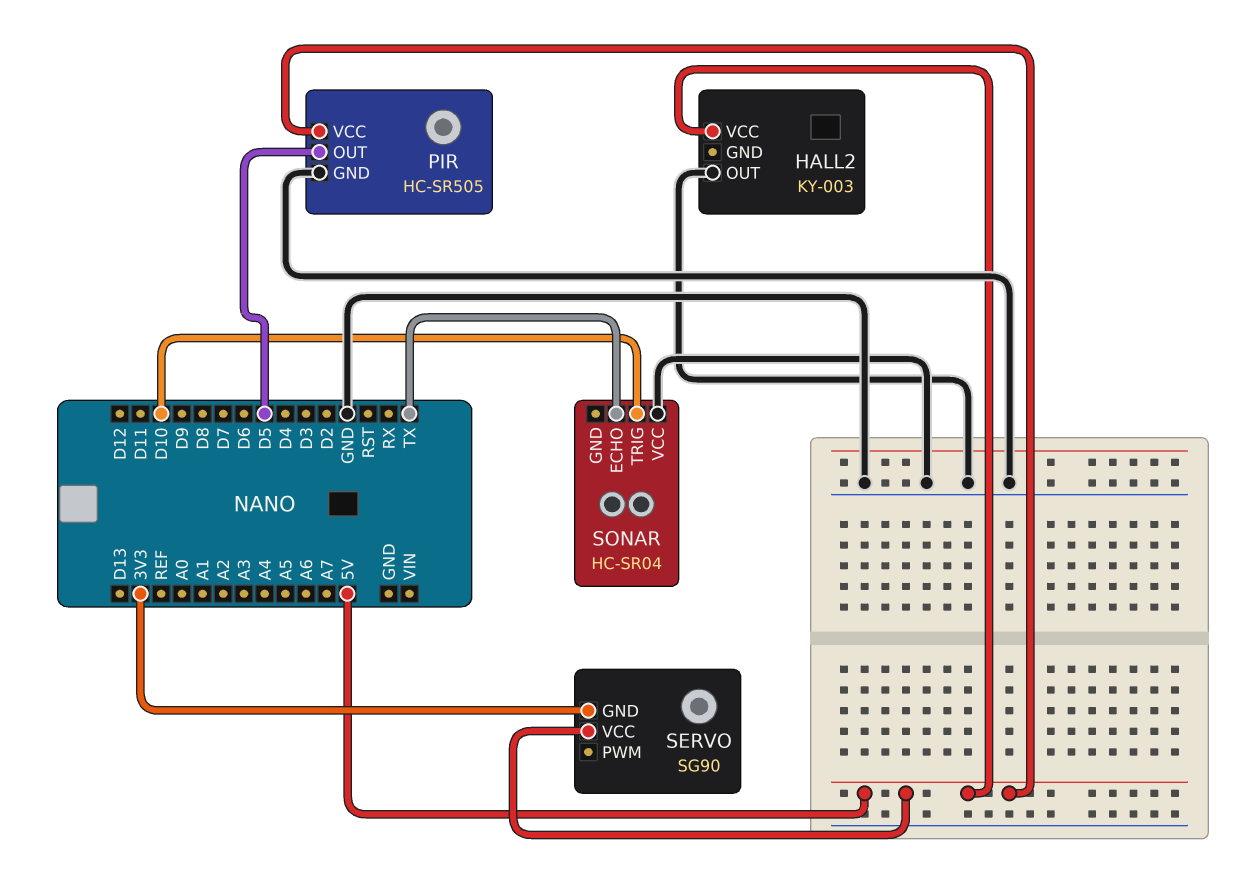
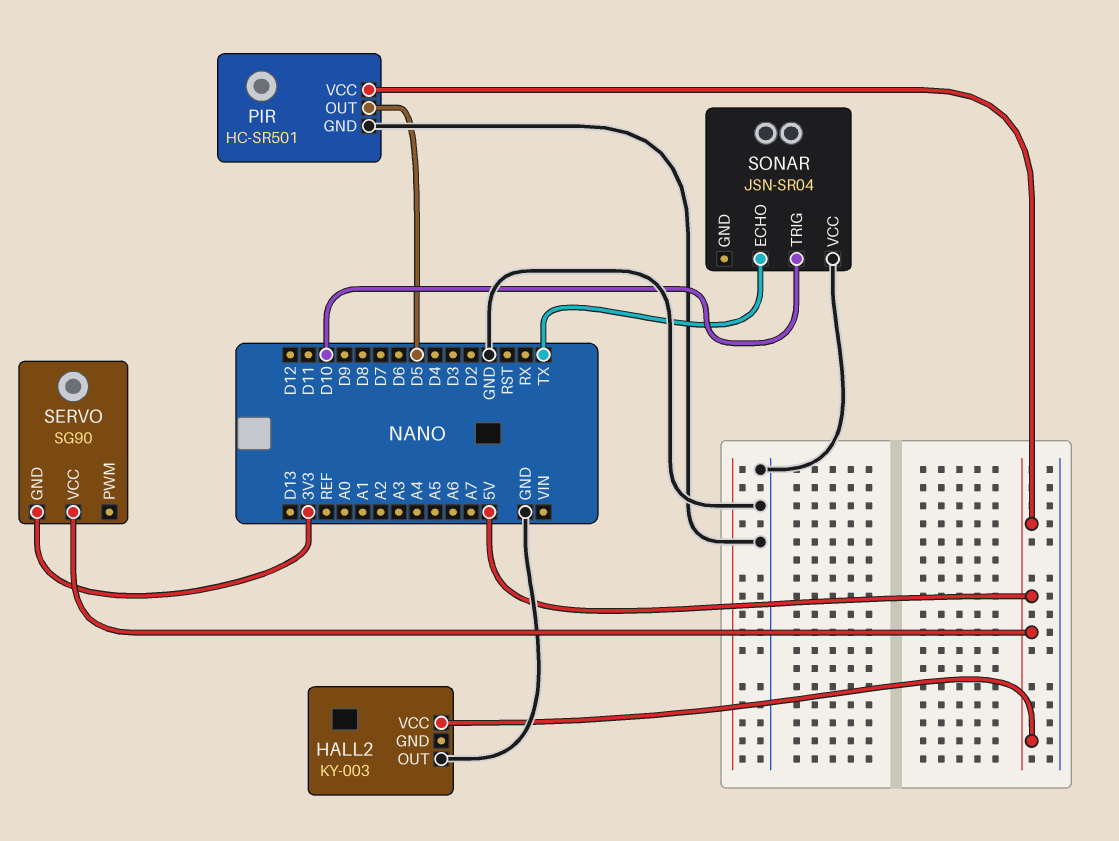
PIR: HC-SR505 -> HC-SR501
SONAR: HC-SR04 -> JSN-SR04

